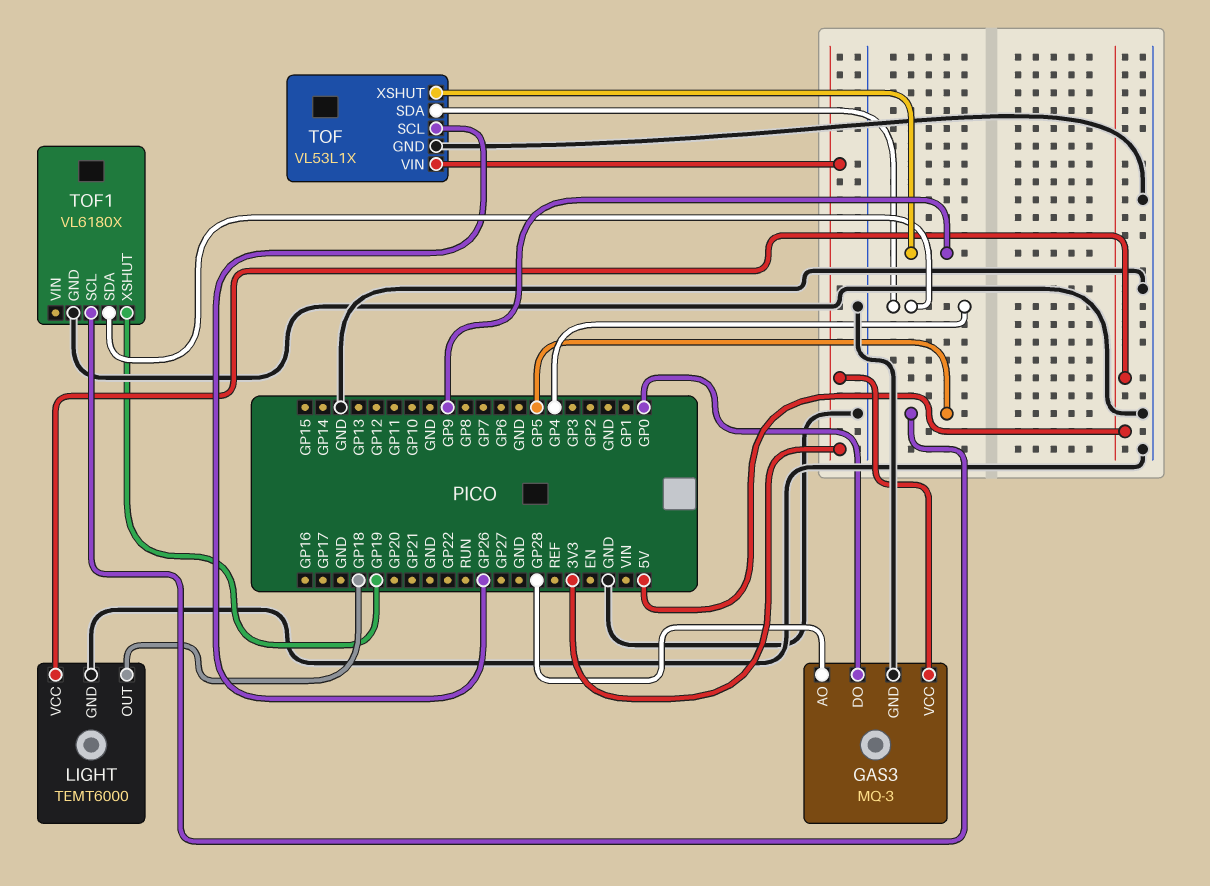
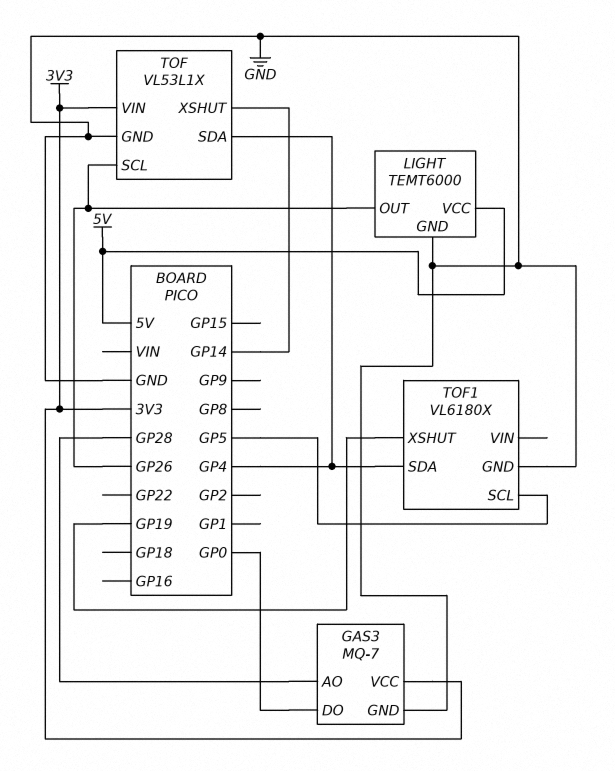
GAS3: MQ-3 -> MQ-7
LIGHT pin OUT: GP18 -> GP26
TOF pin XSHUT: GP9 -> GP14

